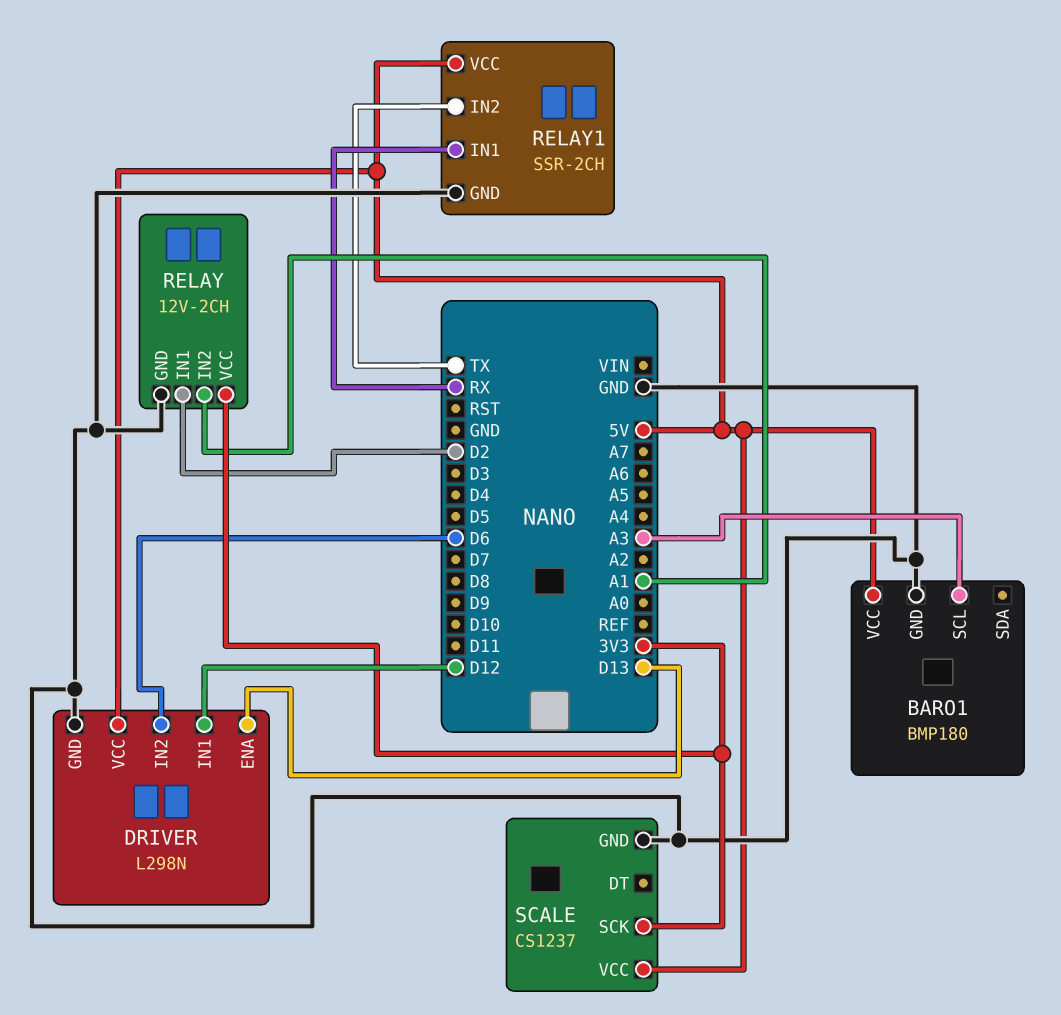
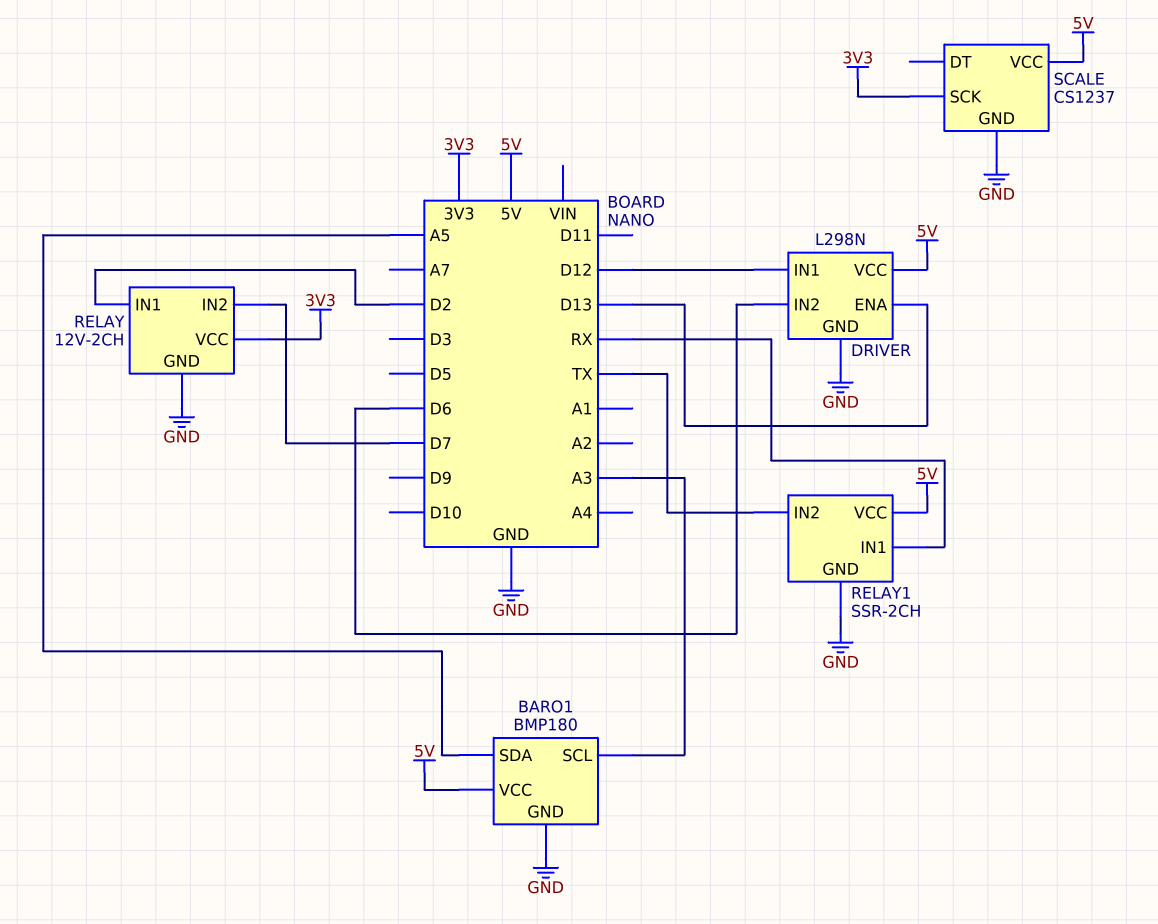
BARO1 pin SDA: none -> A5
RELAY pin IN2: A1 -> D7

